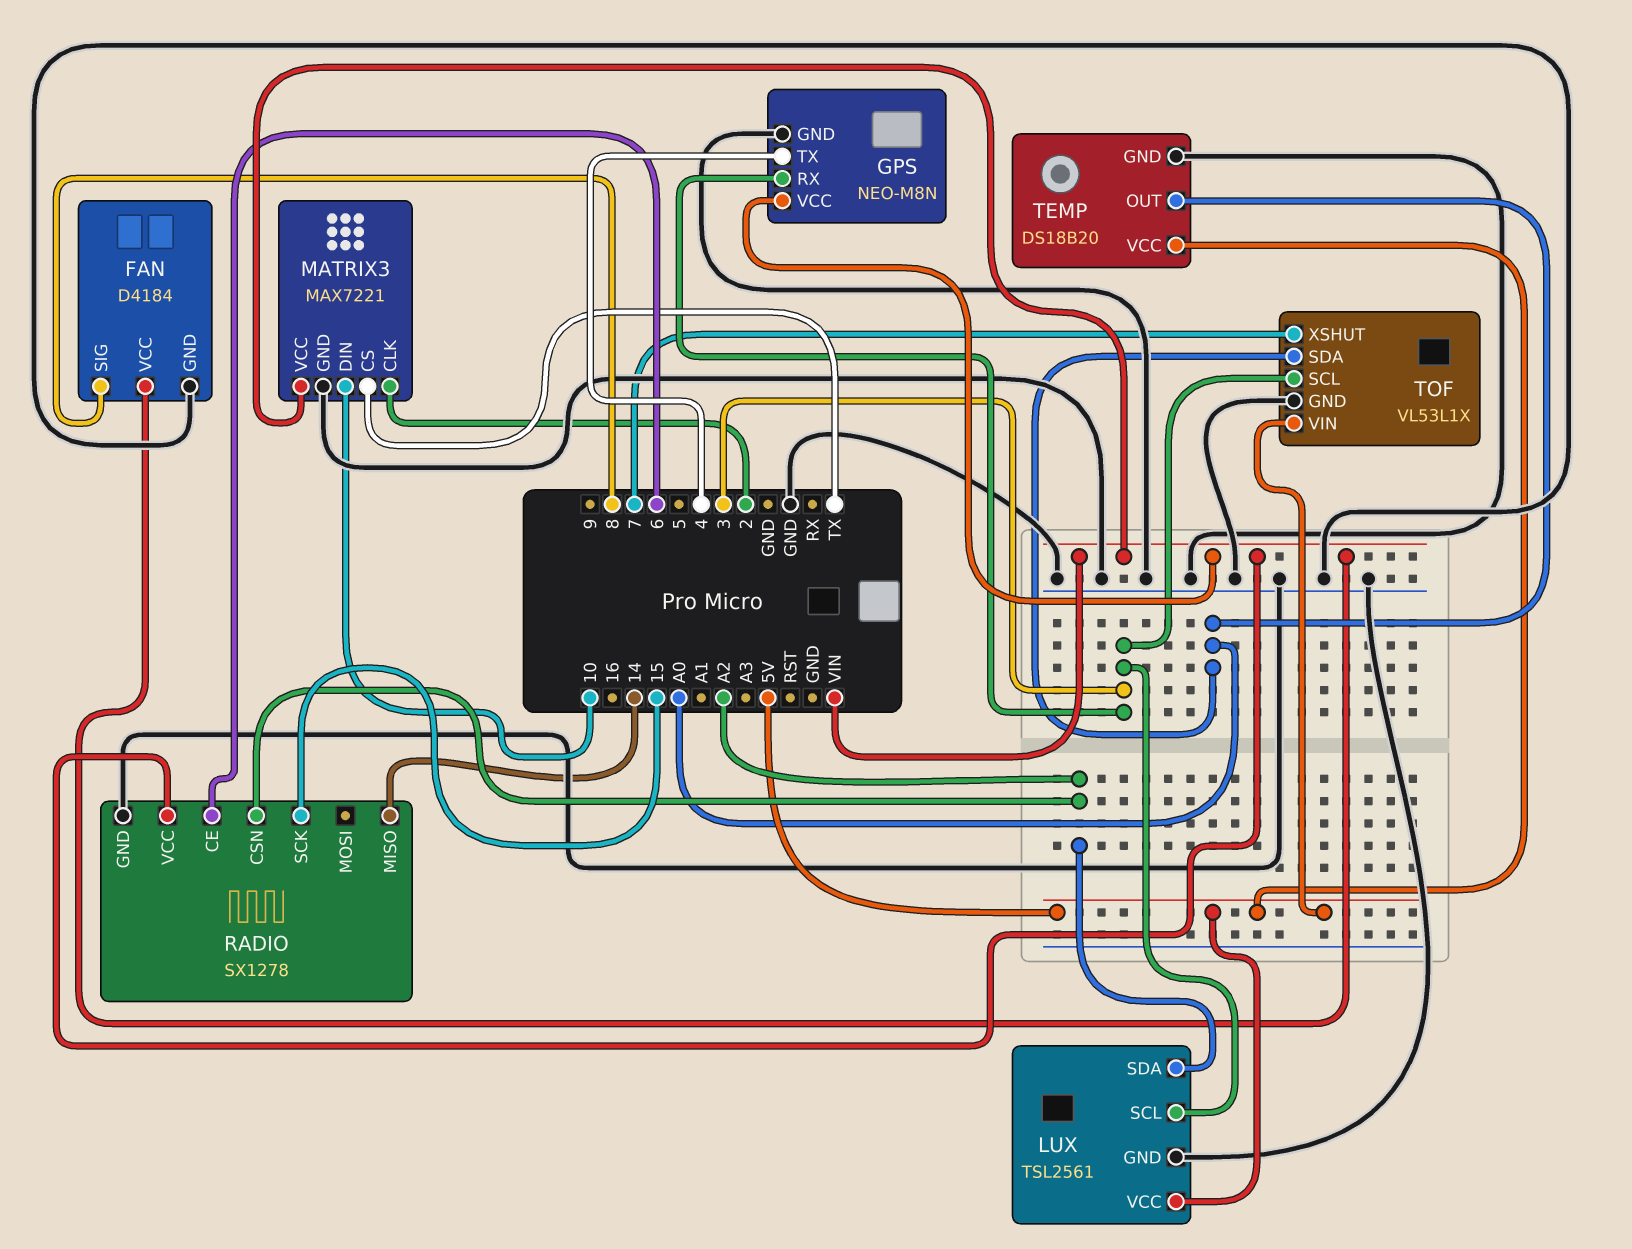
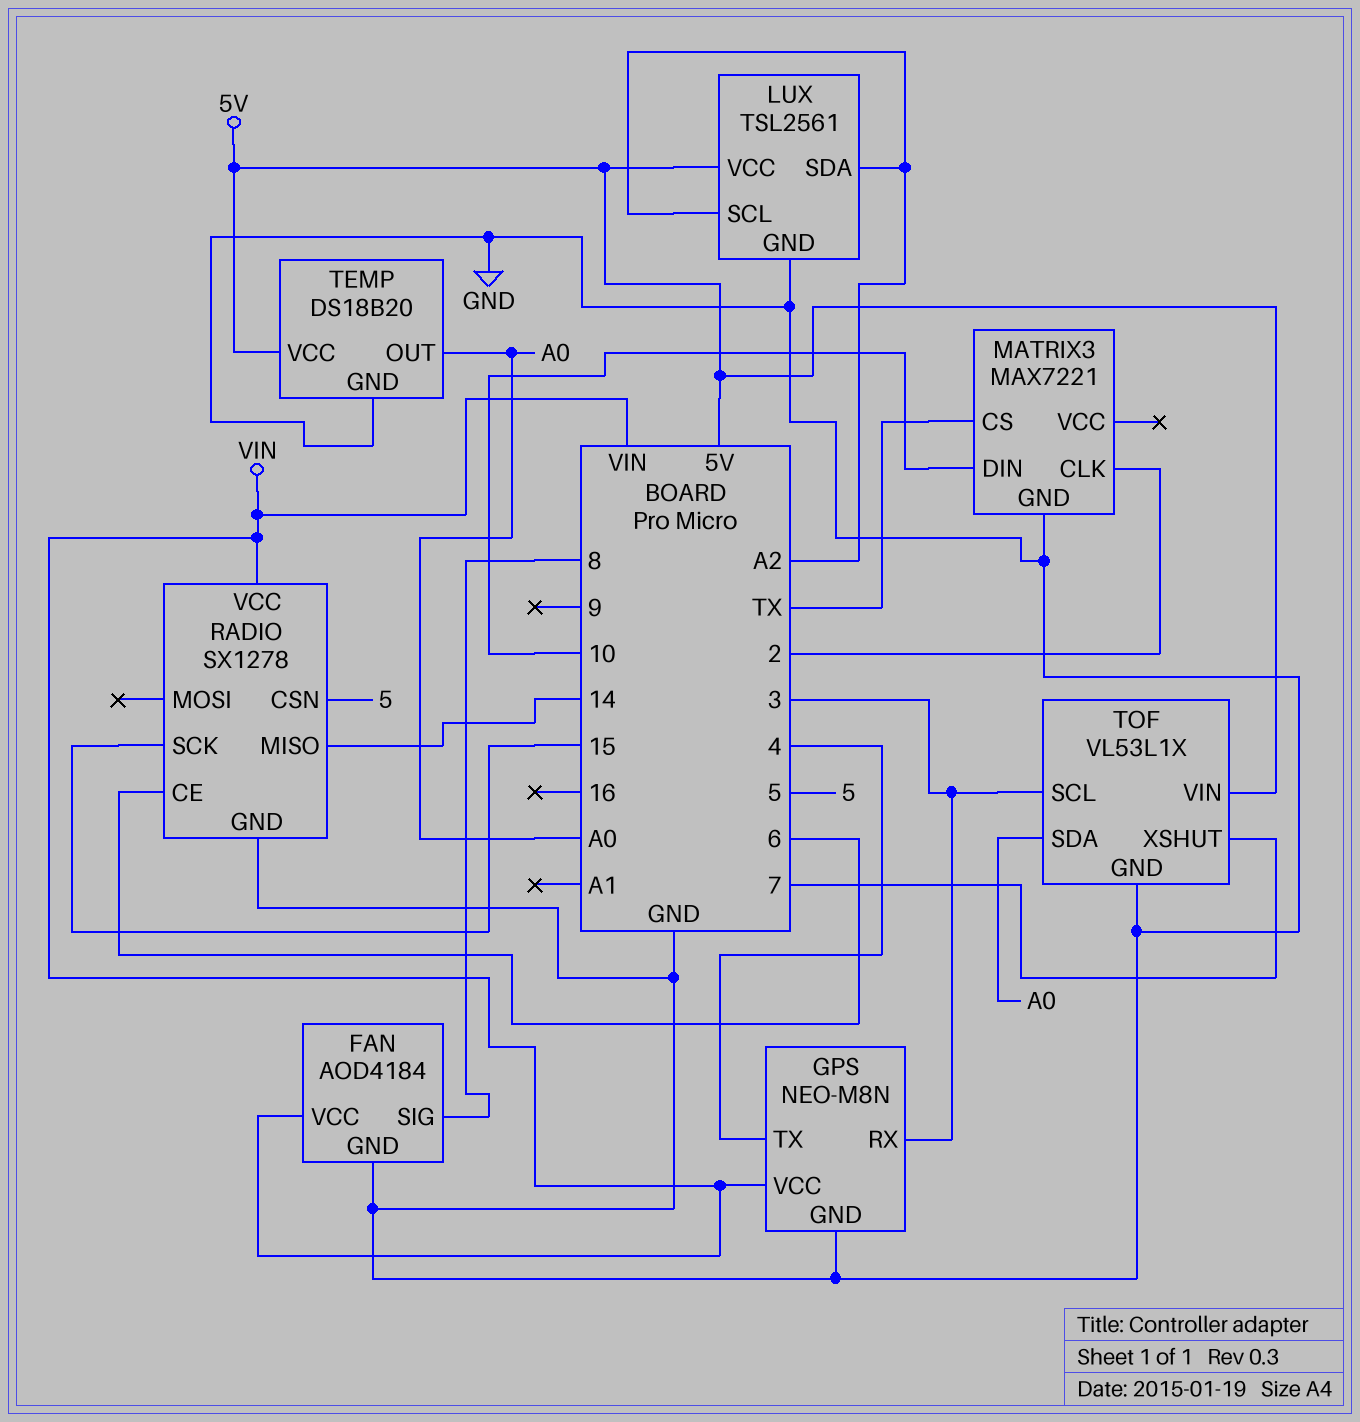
FAN: D4184 -> AOD4184
LUX pin SCL: 3 -> A2
MATRIX3 pin VCC: VIN -> none
RADIO pin CSN: A2 -> 5

